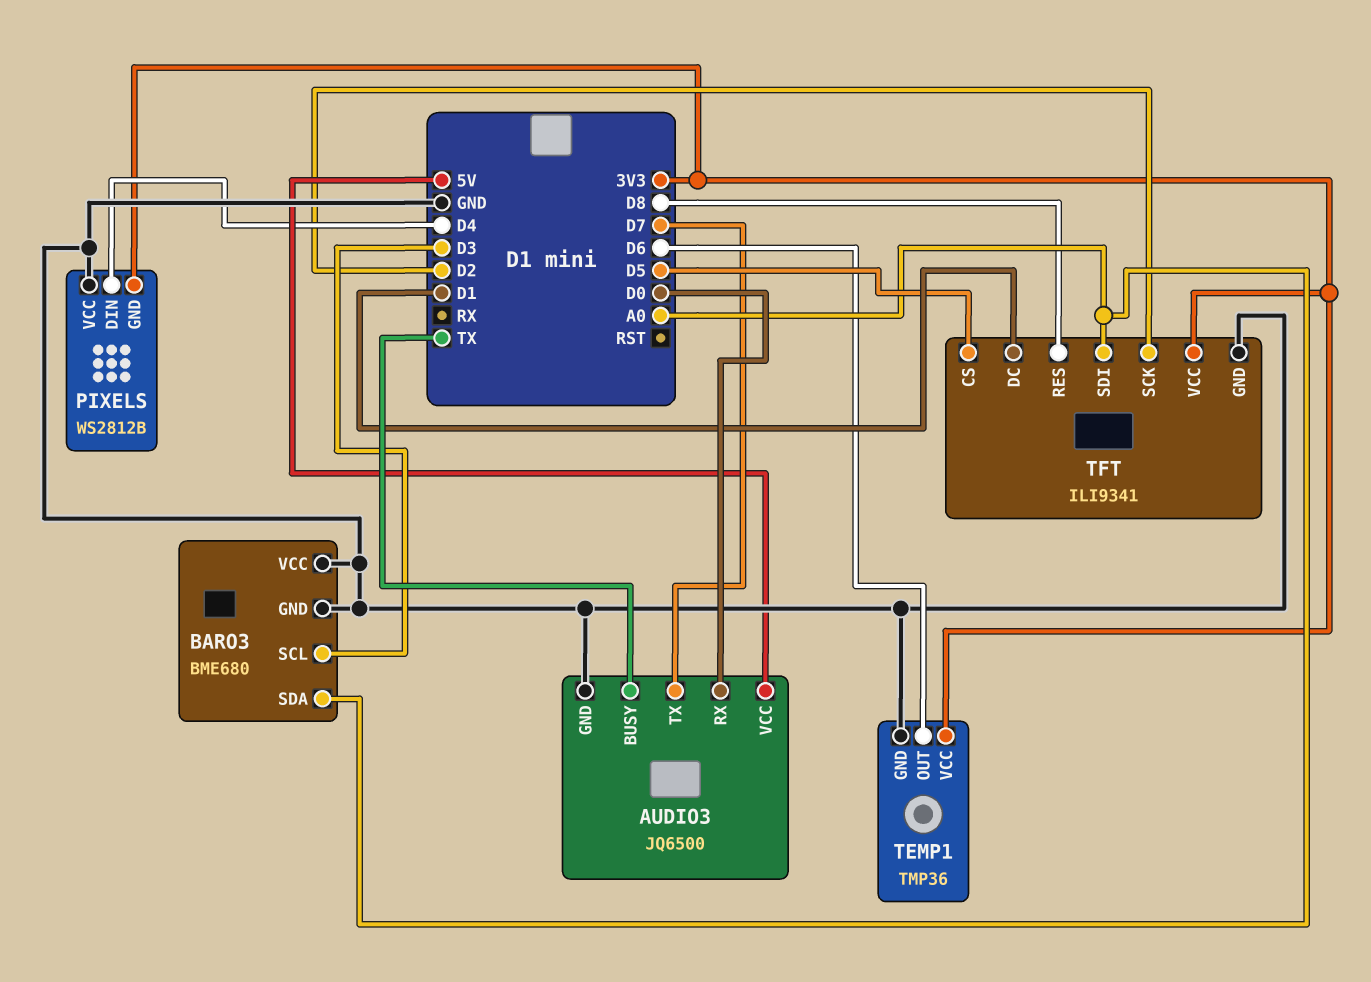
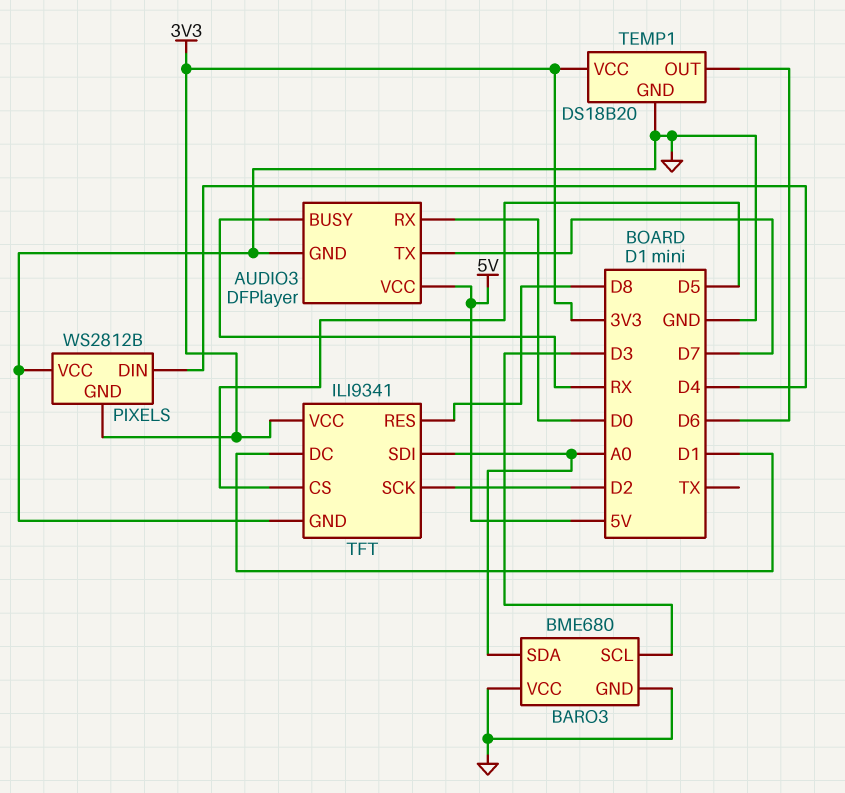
AUDIO3: JQ6500 -> DFPlayer
AUDIO3 pin BUSY: TX -> RX
TEMP1: TMP36 -> DS18B20

